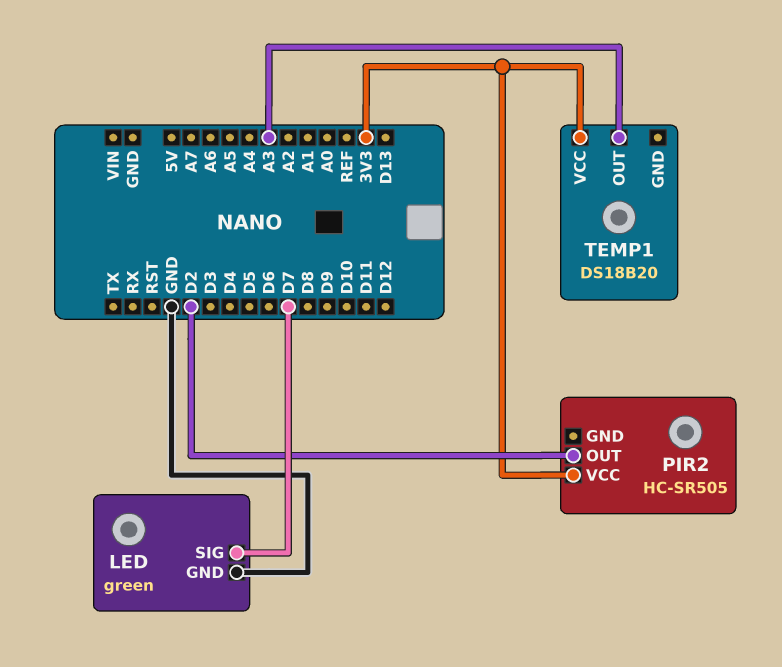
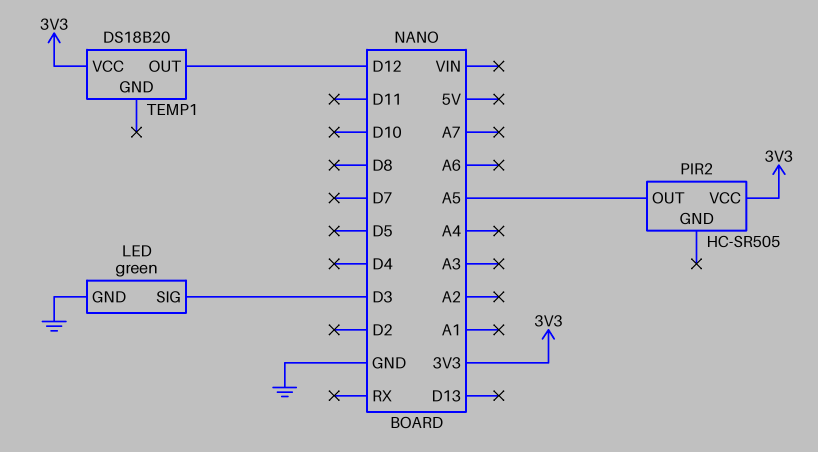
LED pin SIG: D7 -> D3
PIR2 pin OUT: D2 -> A5
TEMP1 pin OUT: A3 -> D12

